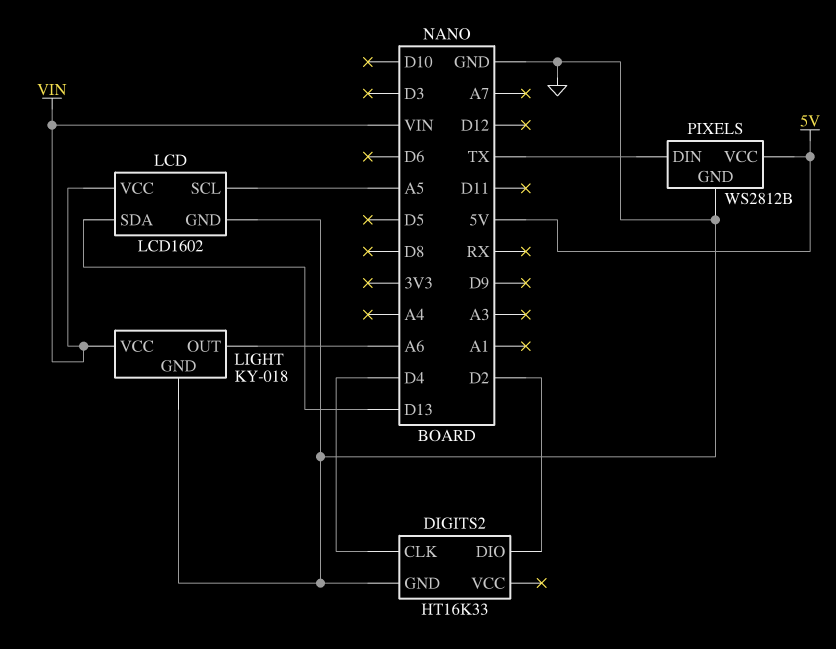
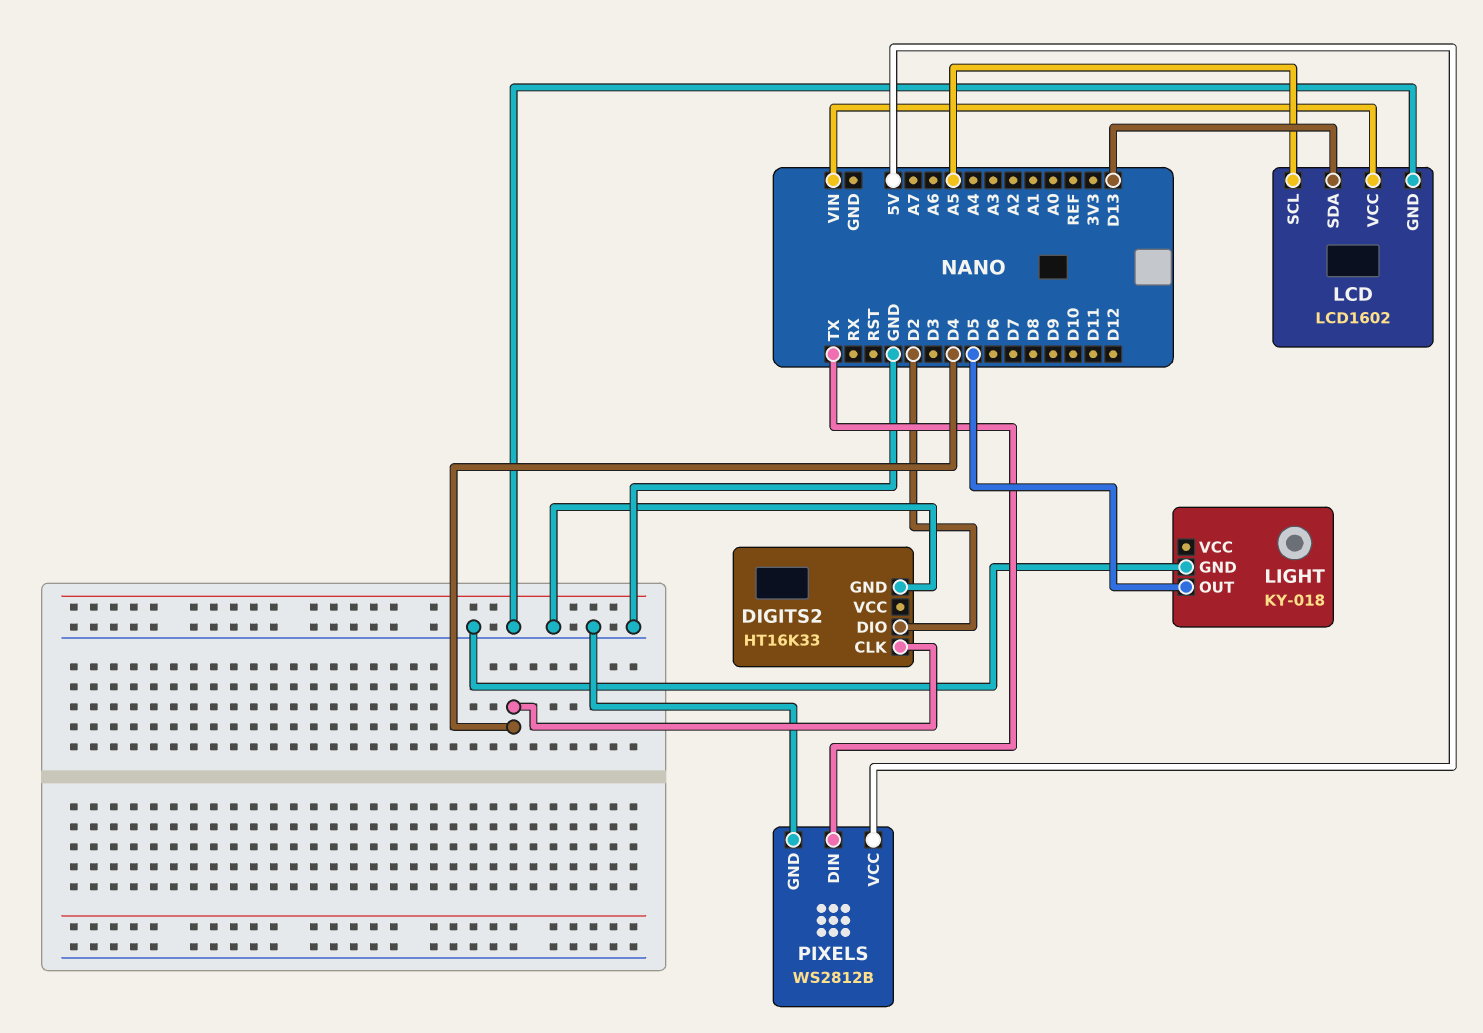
LIGHT pin OUT: A6 -> D5
LIGHT pin VCC: VIN -> none

